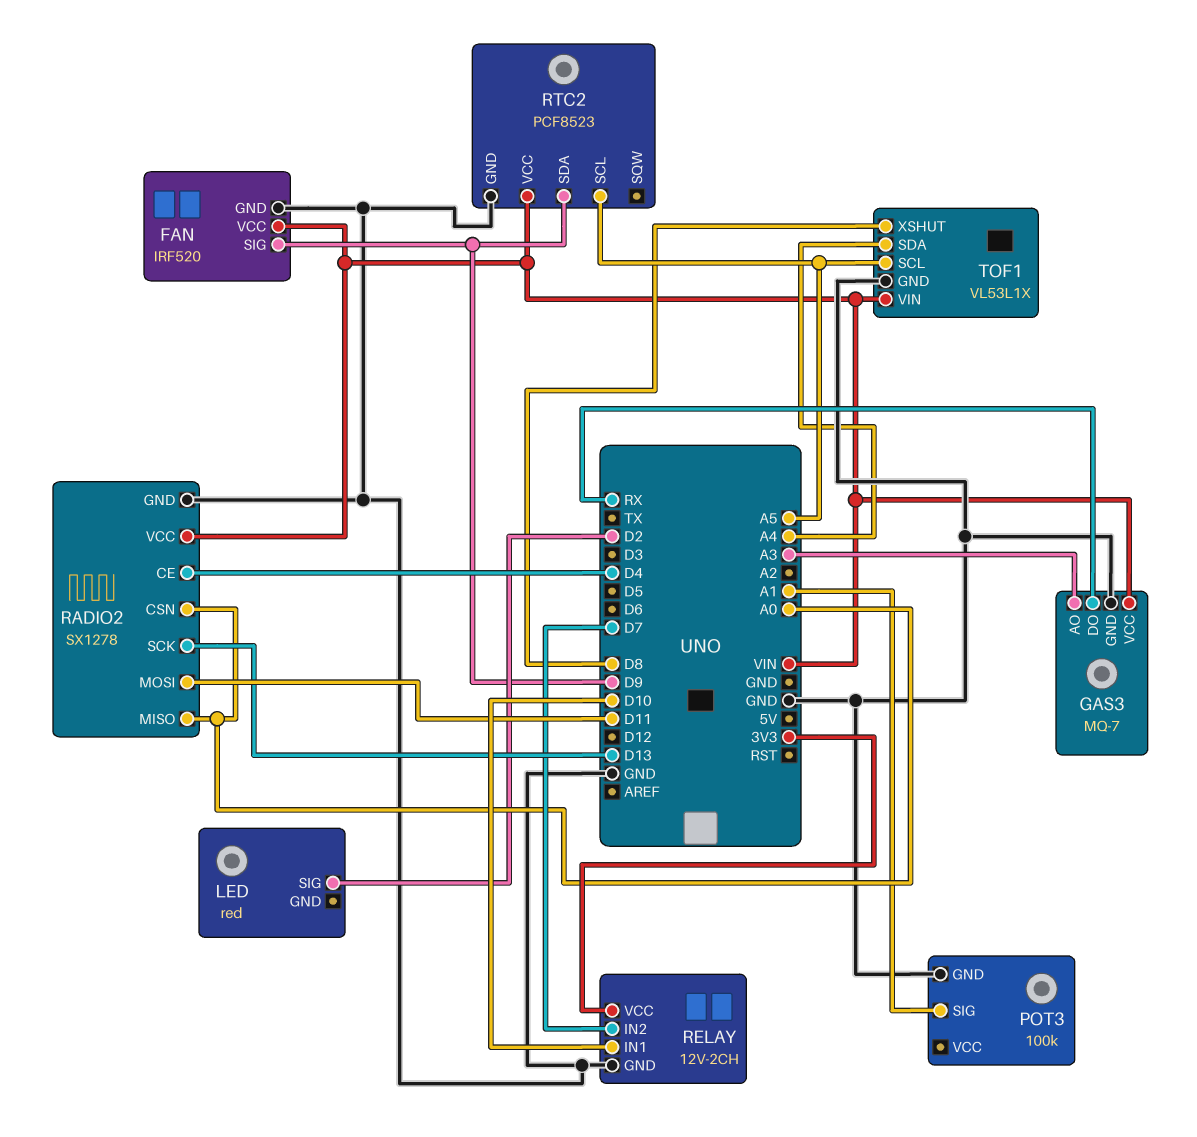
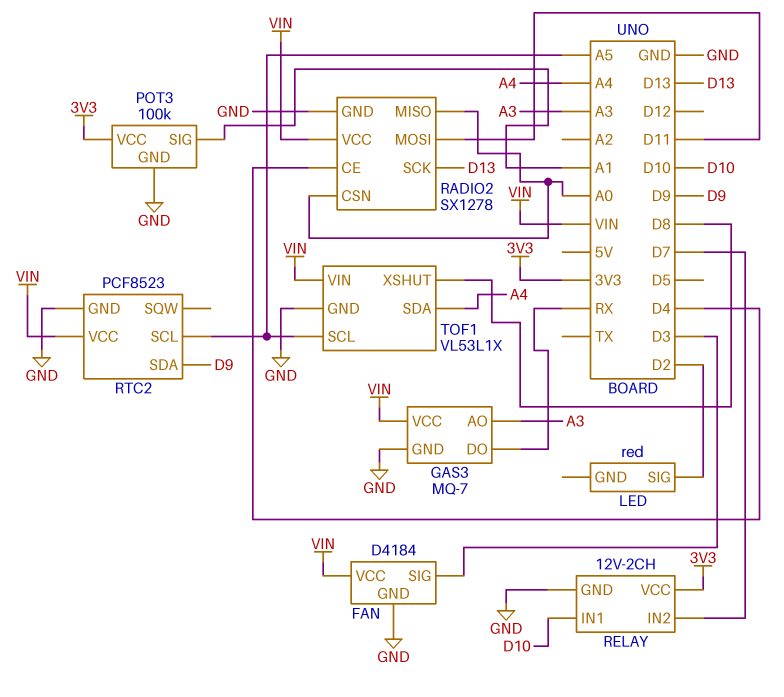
FAN: IRF520 -> D4184
FAN pin SIG: D9 -> D3
POT3 pin VCC: none -> 3V3

